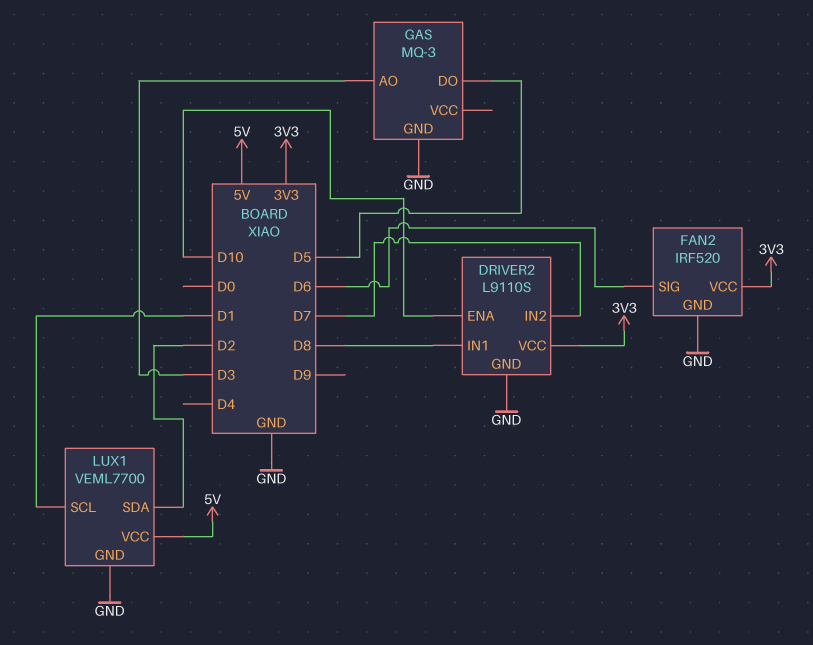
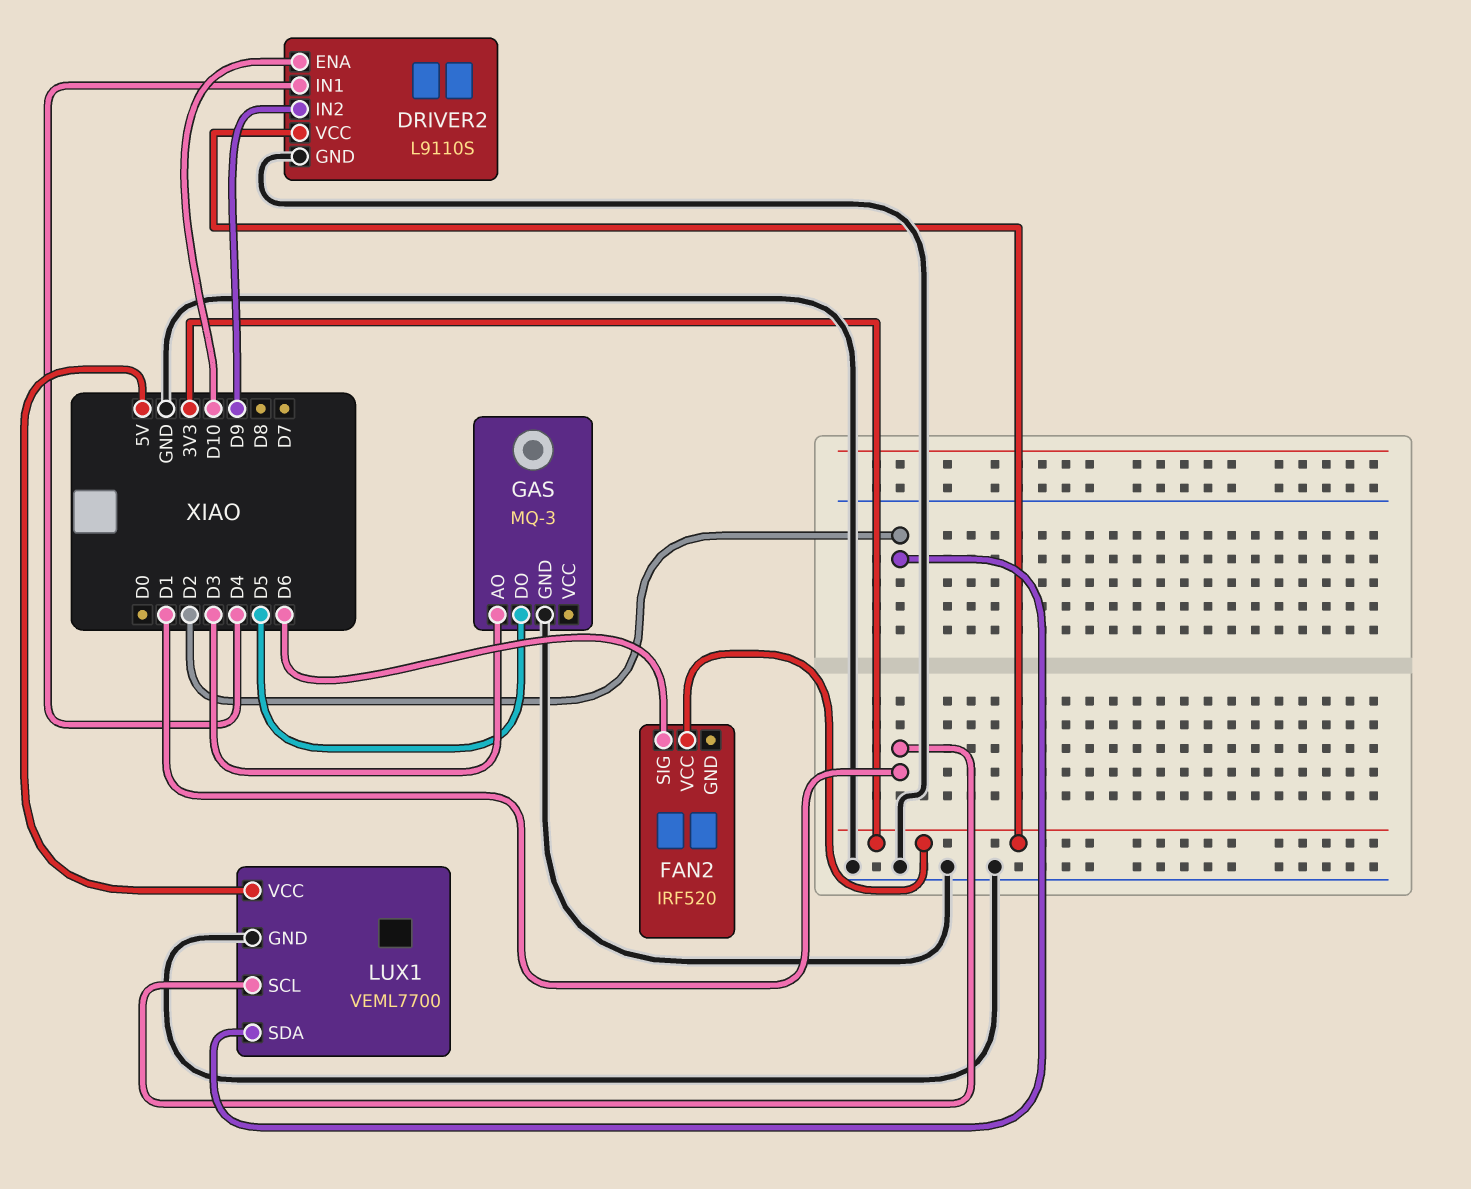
DRIVER2 pin IN1: D8 -> D4
DRIVER2 pin IN2: D7 -> D9
FAN2 pin GND: GND -> none

